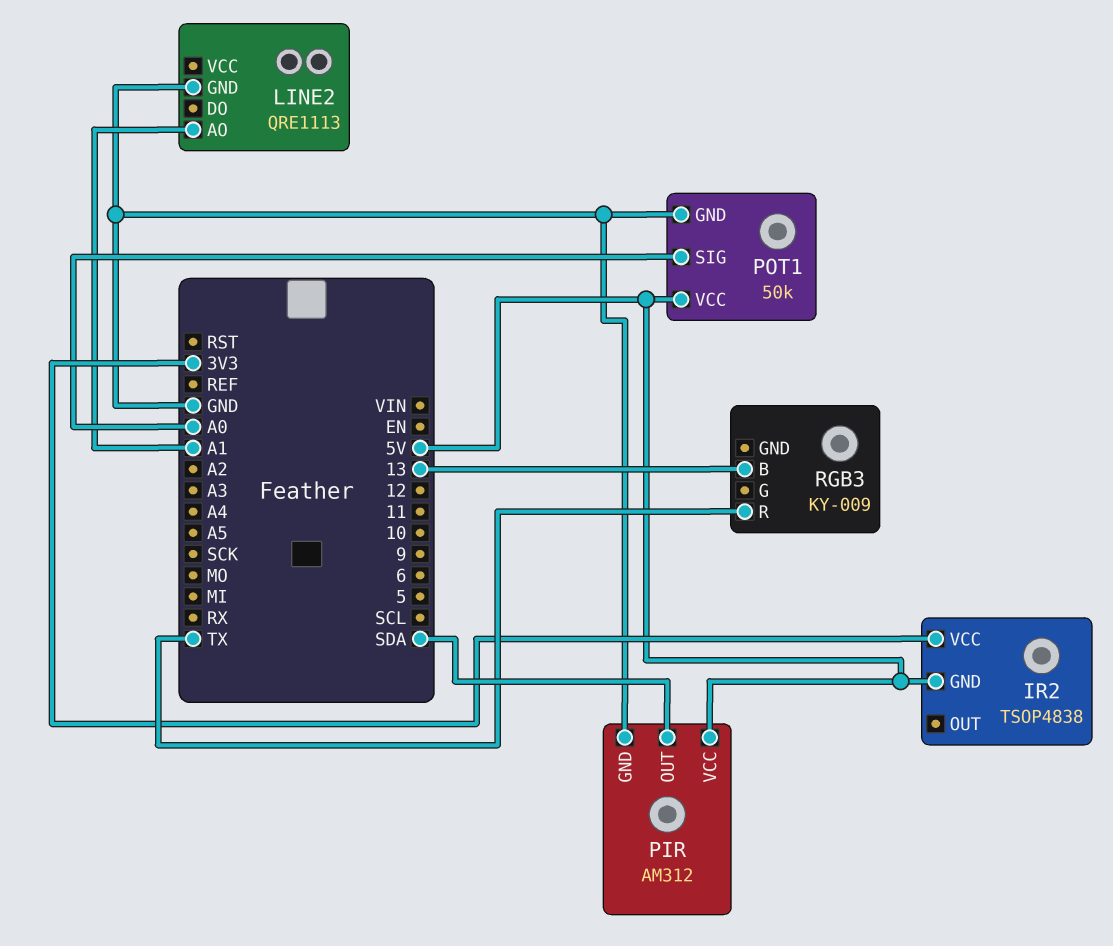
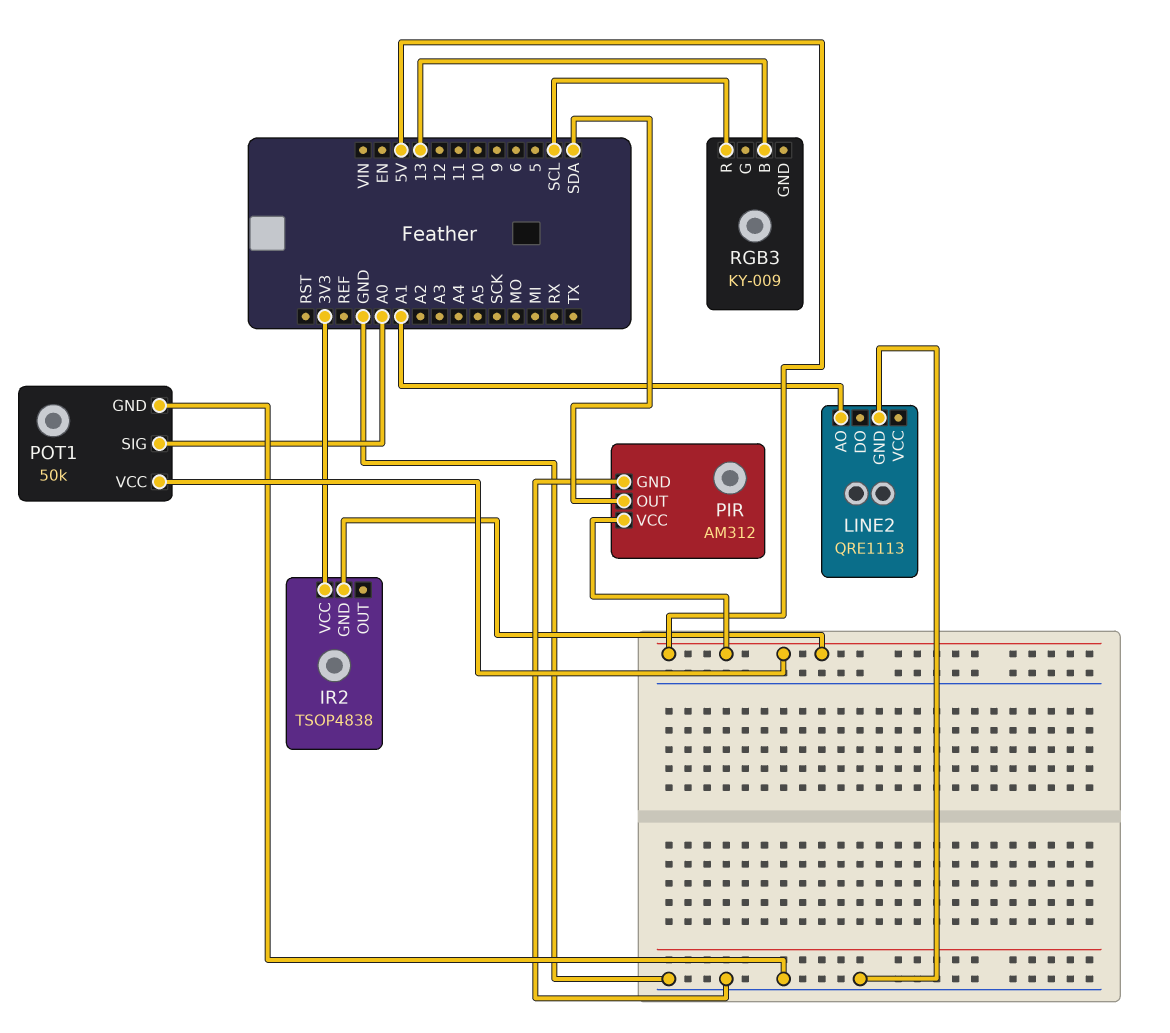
RGB3 pin R: TX -> SCL

